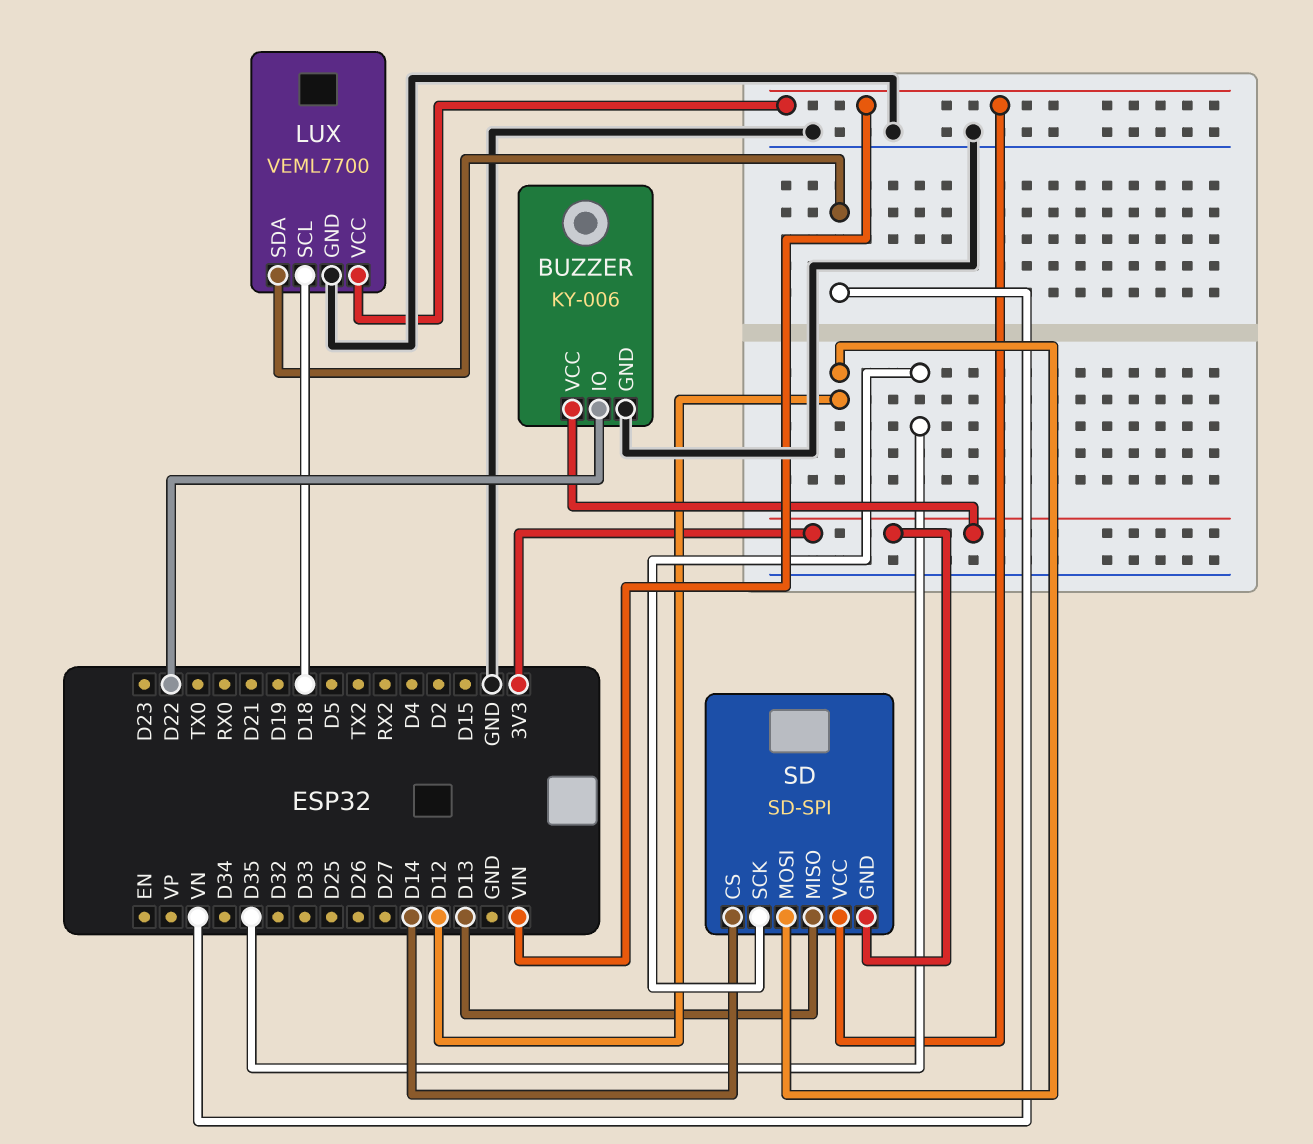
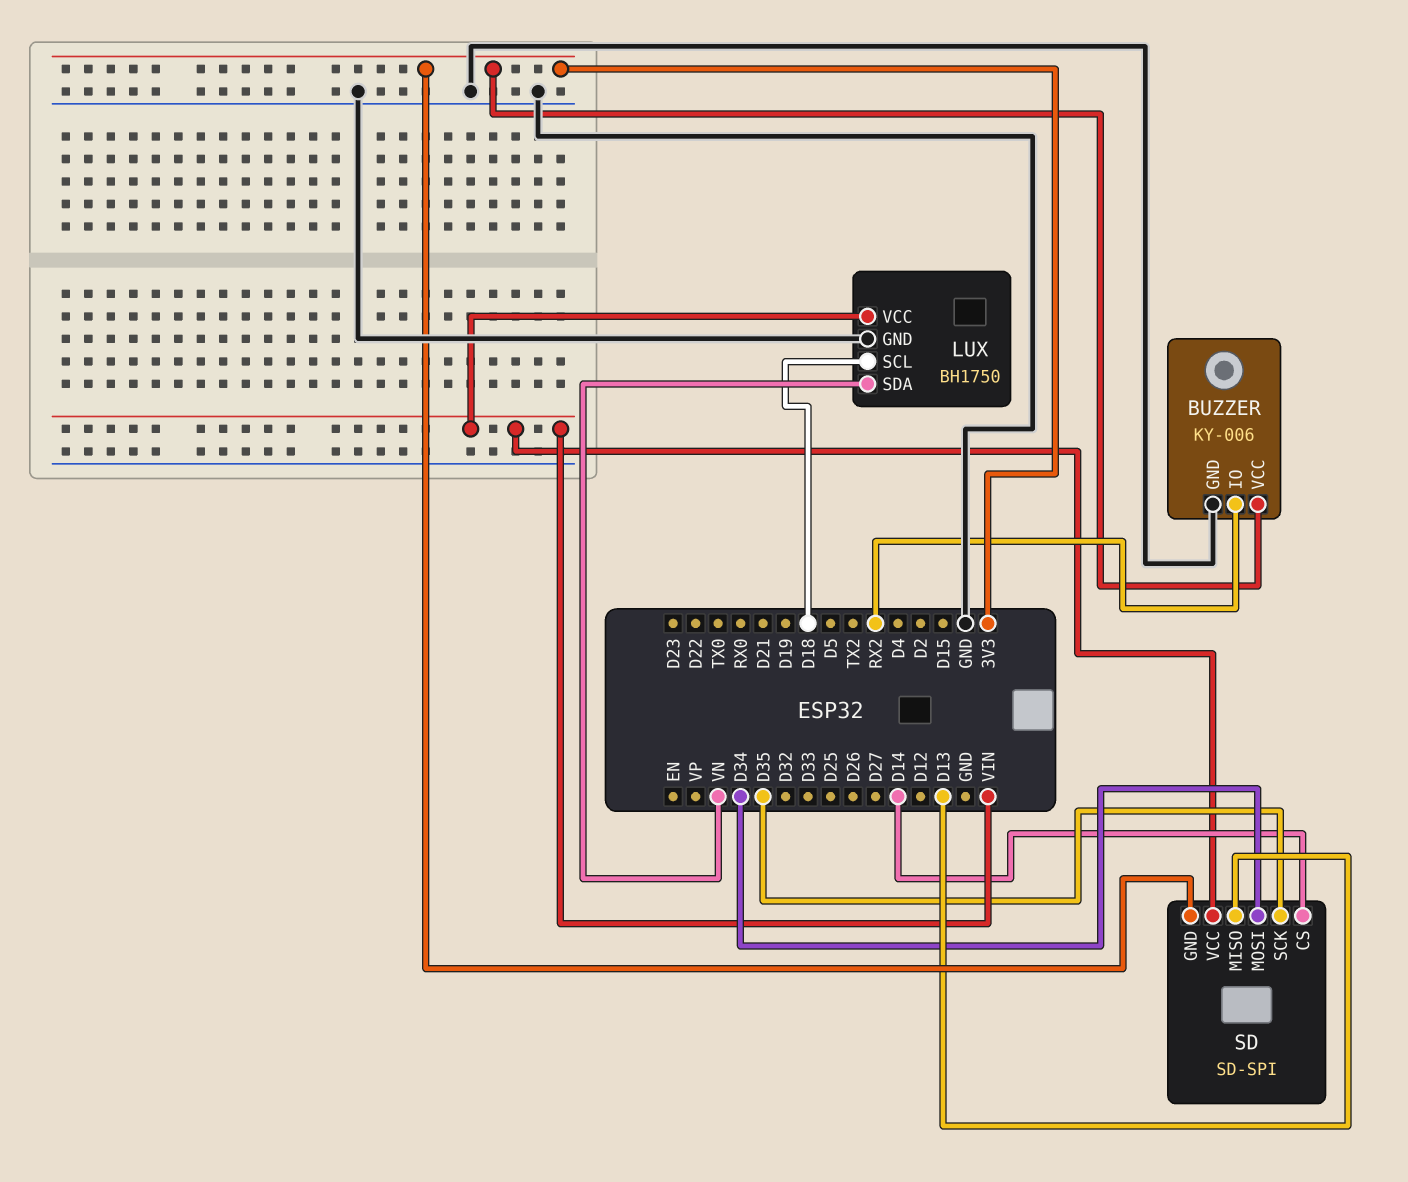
BUZZER pin IO: D22 -> RX2
LUX: VEML7700 -> BH1750
SD pin MOSI: D12 -> D34

